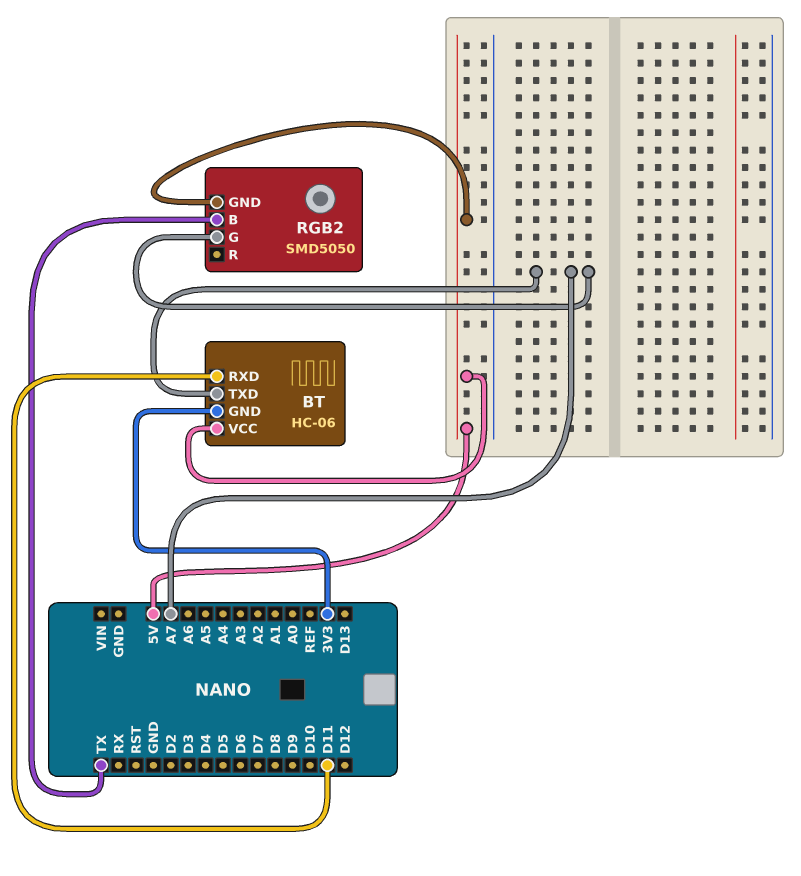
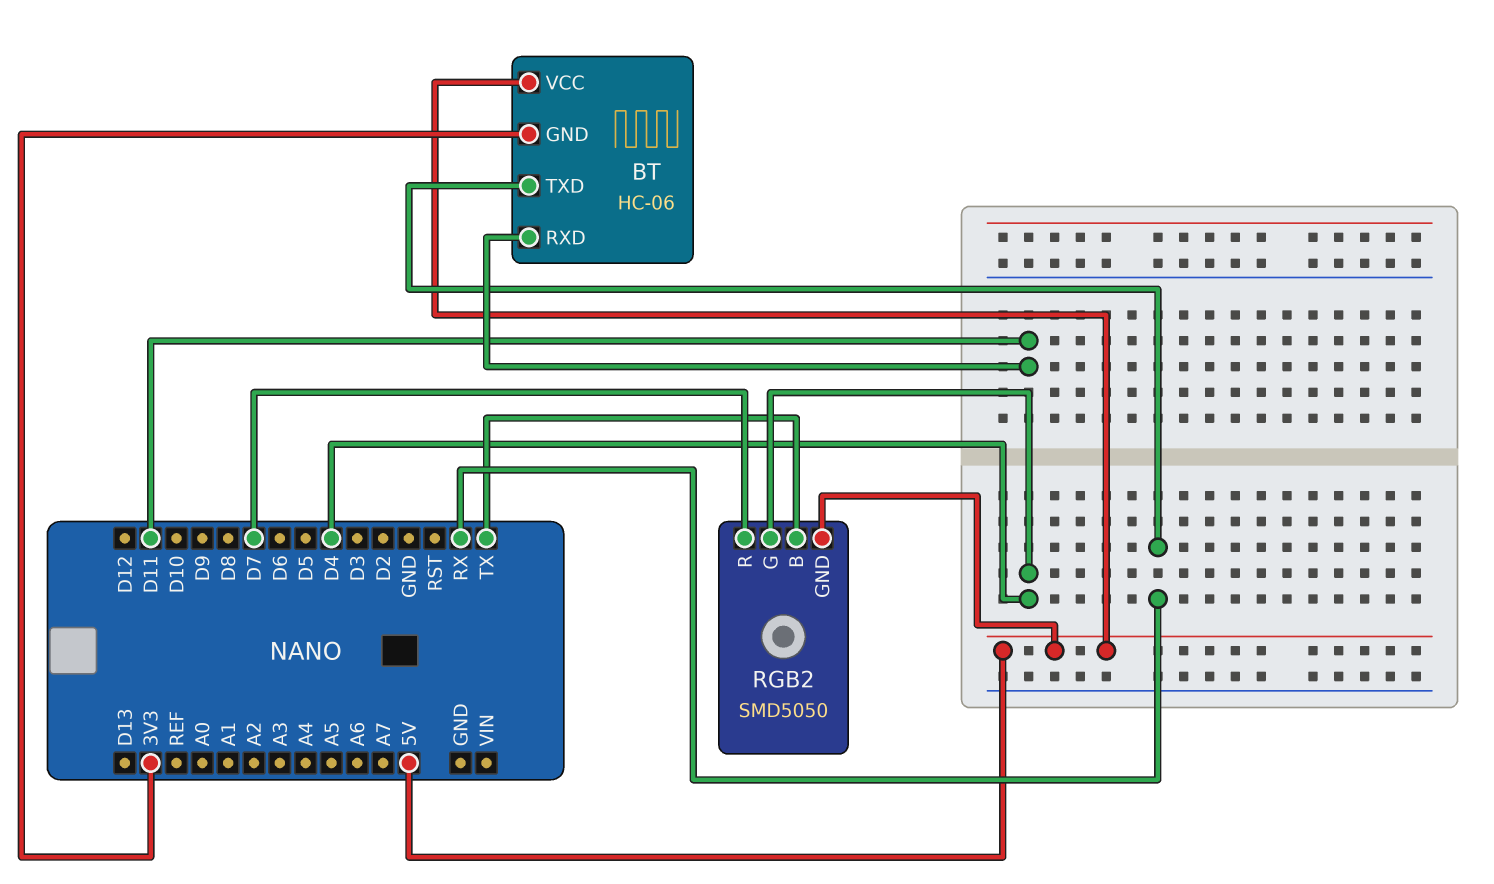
BT pin TXD: A7 -> RX
RGB2 pin G: A7 -> D4
RGB2 pin R: none -> D7

